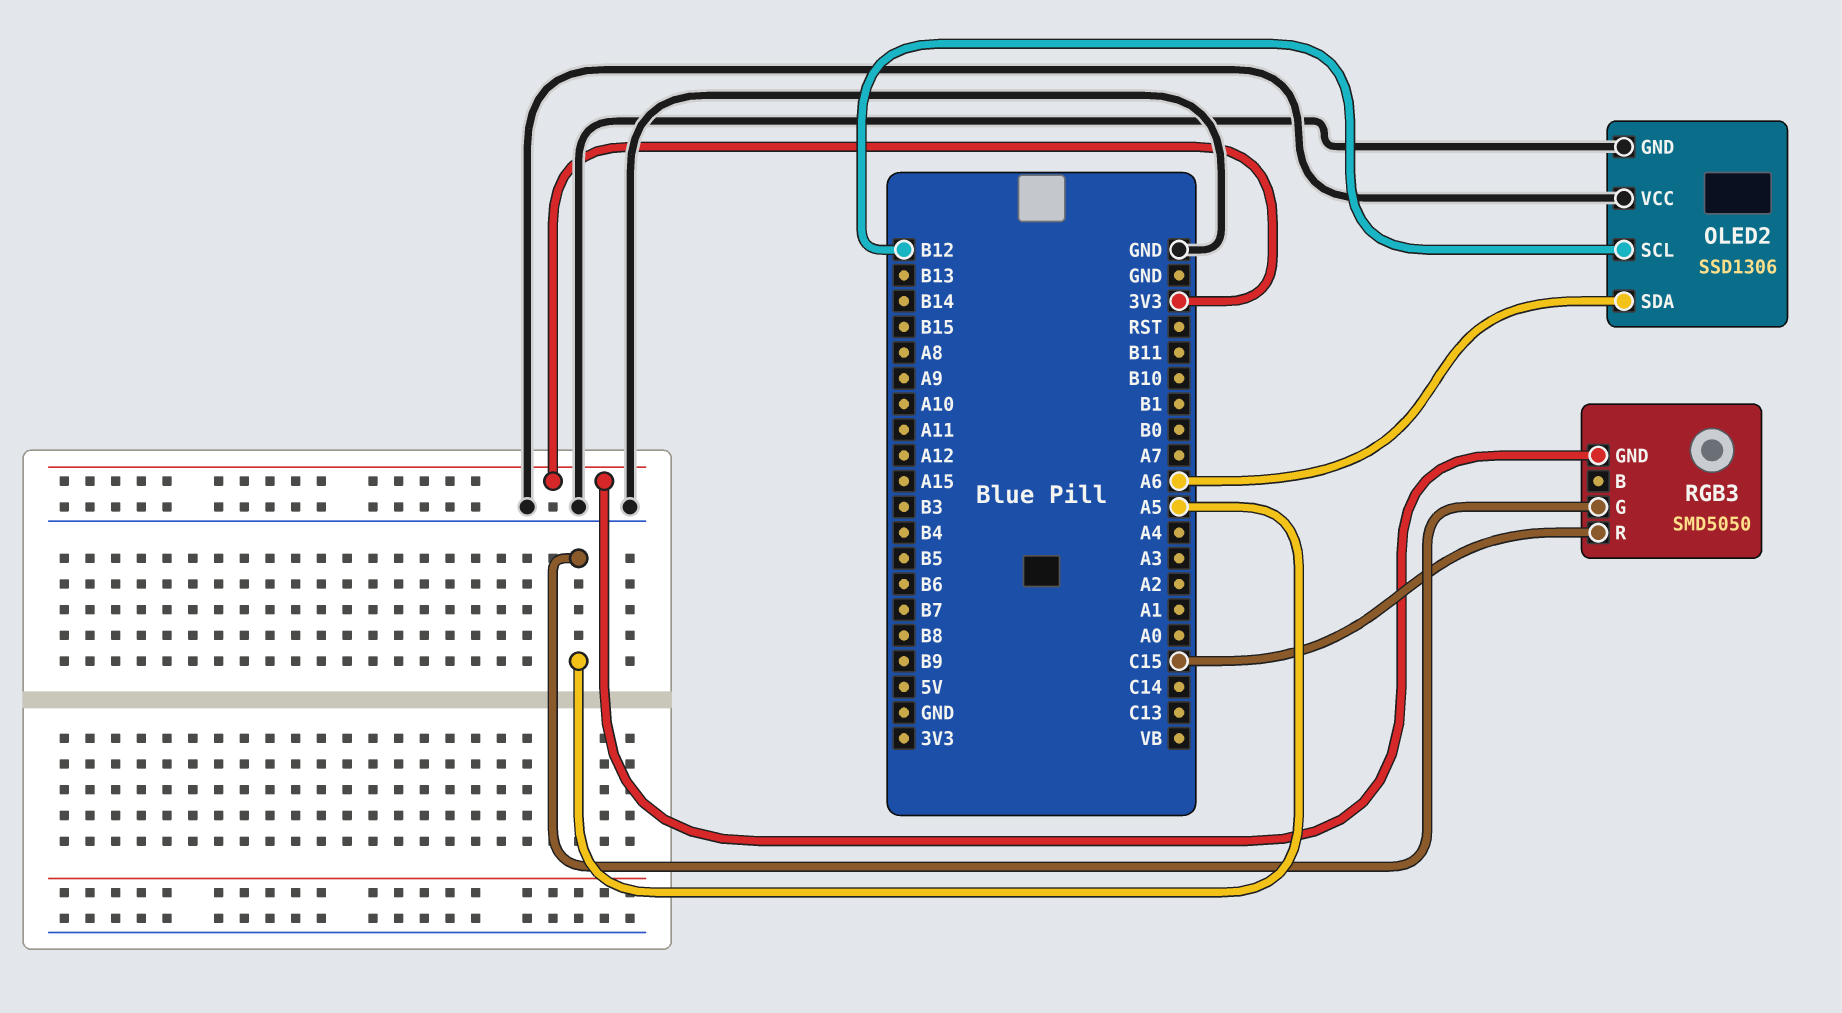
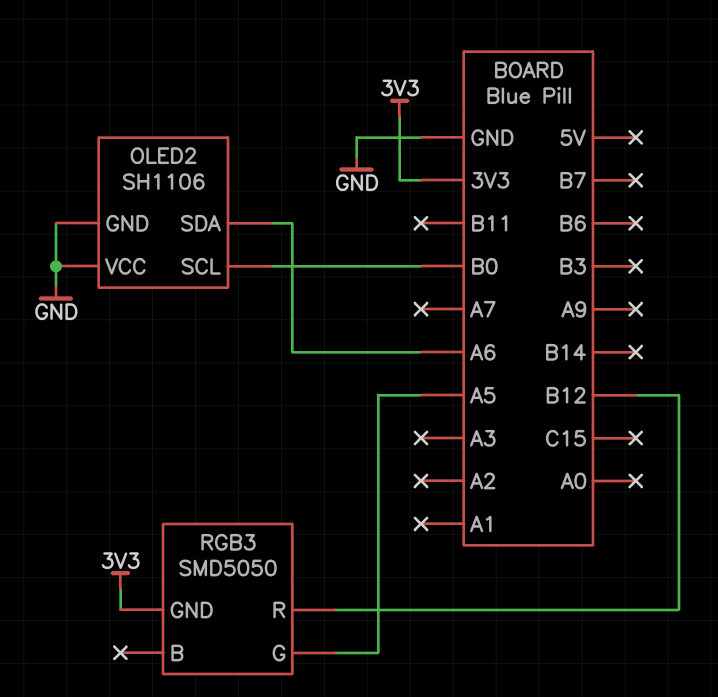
OLED2: SSD1306 -> SH1106
OLED2 pin SCL: B12 -> B0
RGB3 pin R: C15 -> B12

